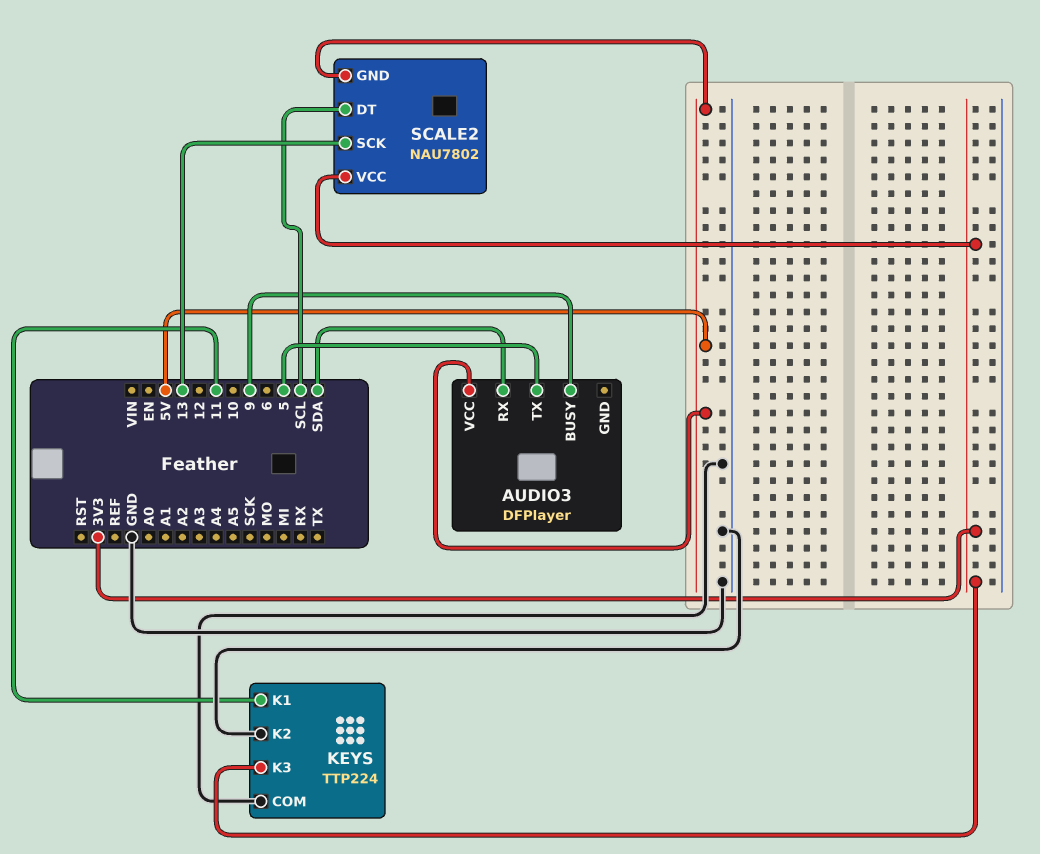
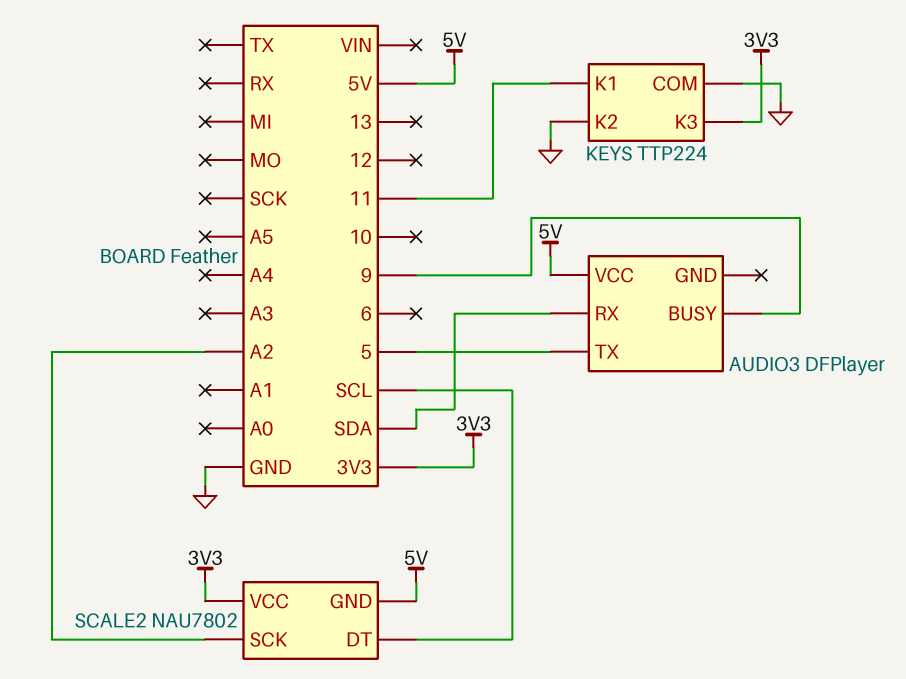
SCALE2 pin SCK: 13 -> A2

